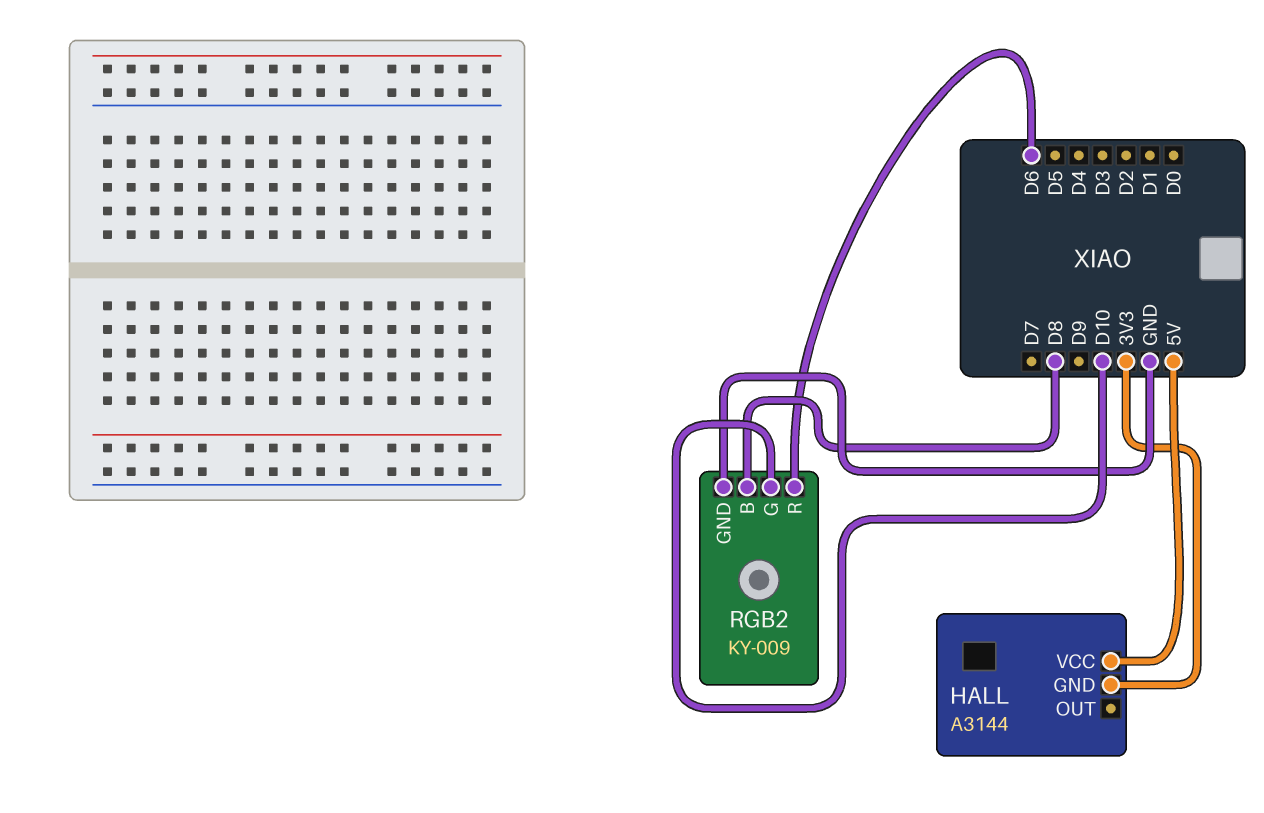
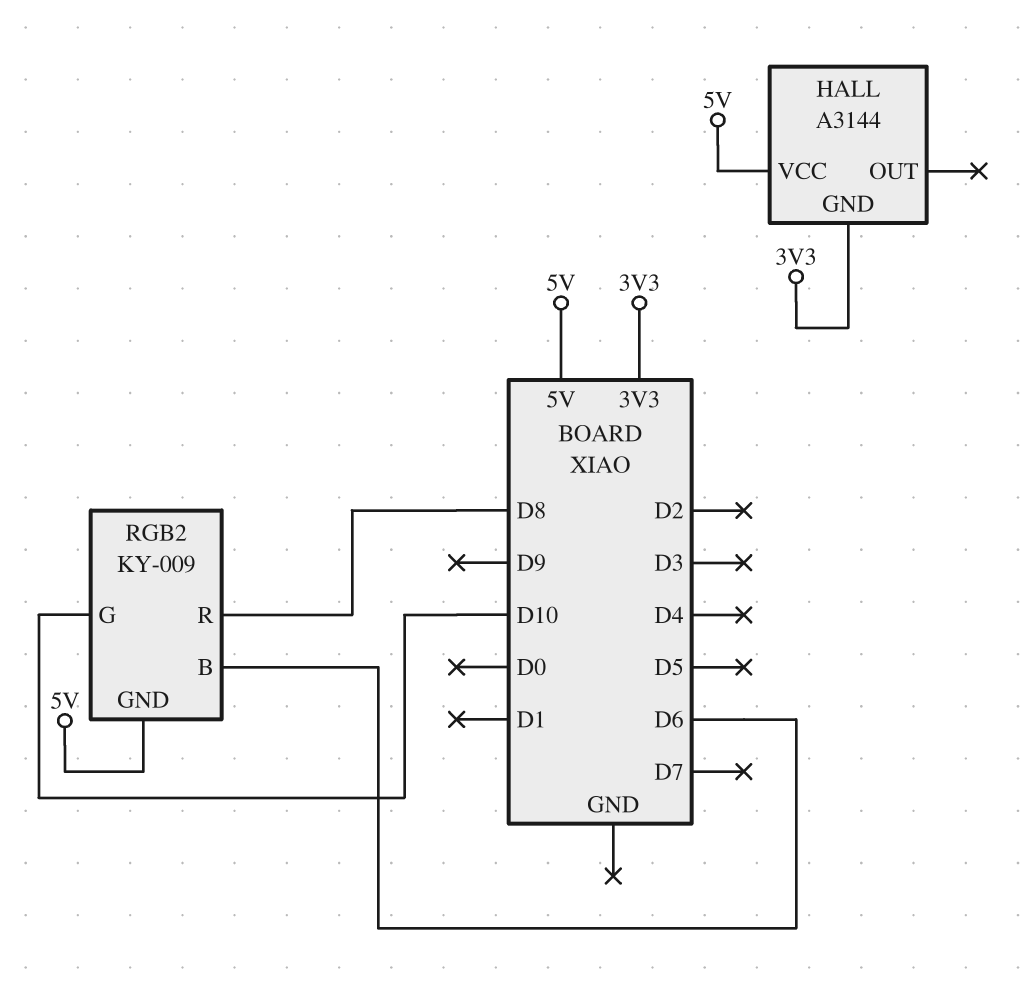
RGB2 pin B: D8 -> D6
RGB2 pin GND: GND -> 5V
RGB2 pin R: D6 -> D8

